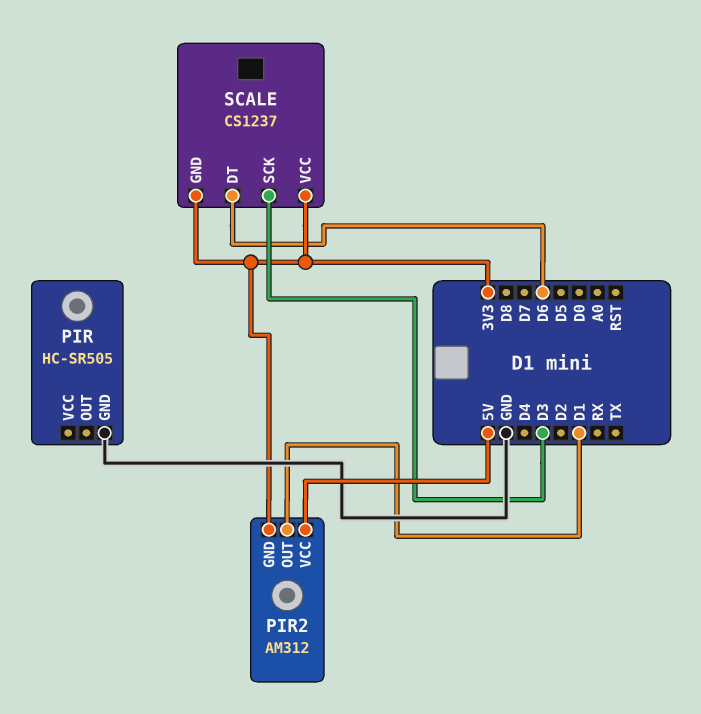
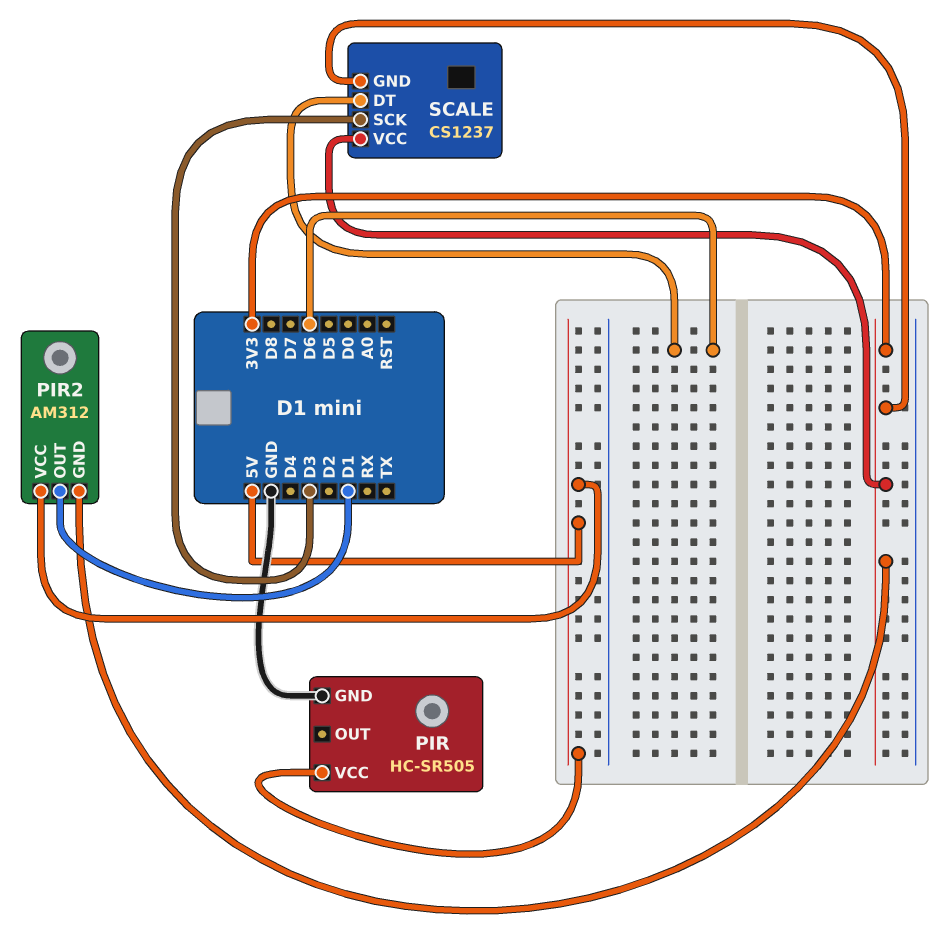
PIR pin VCC: none -> 5V

